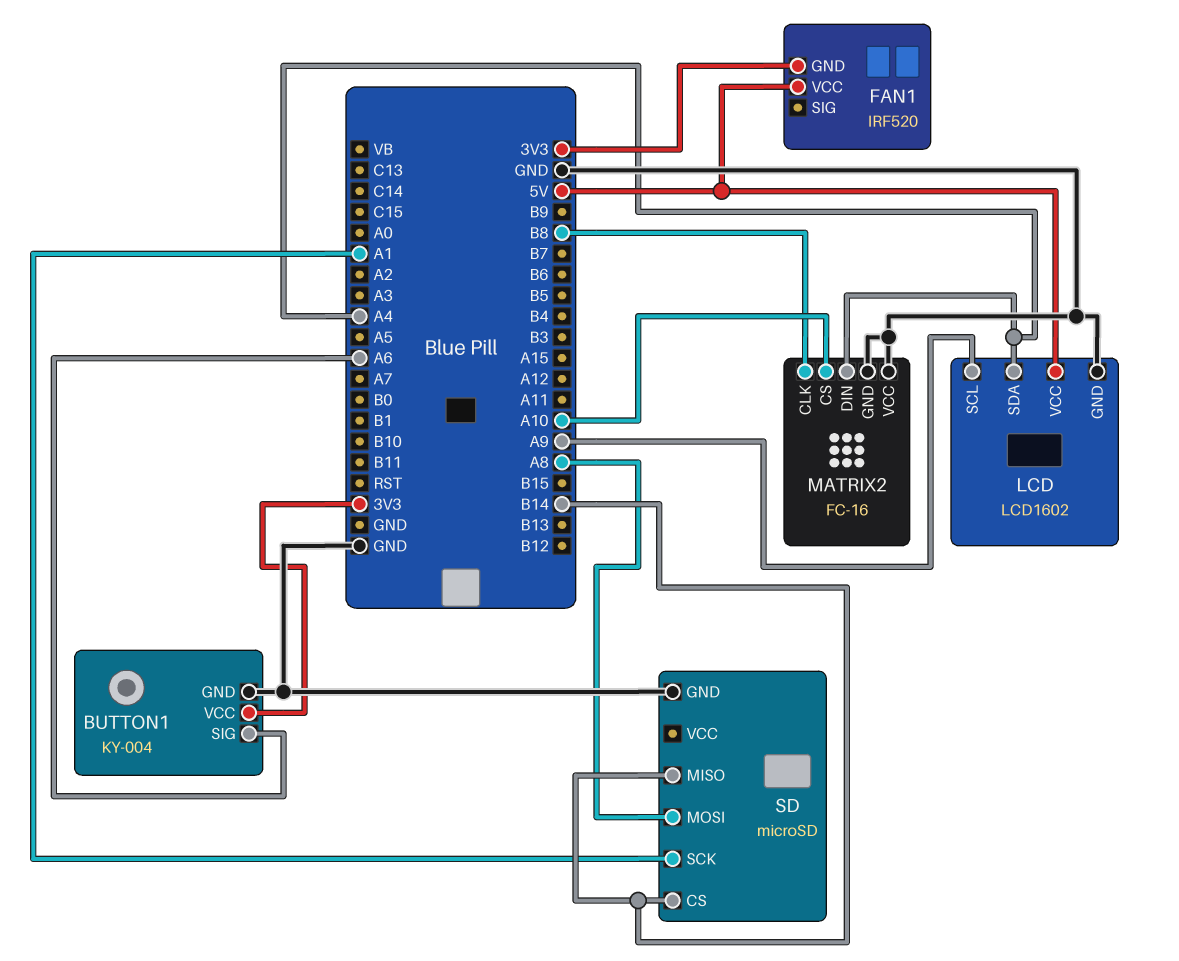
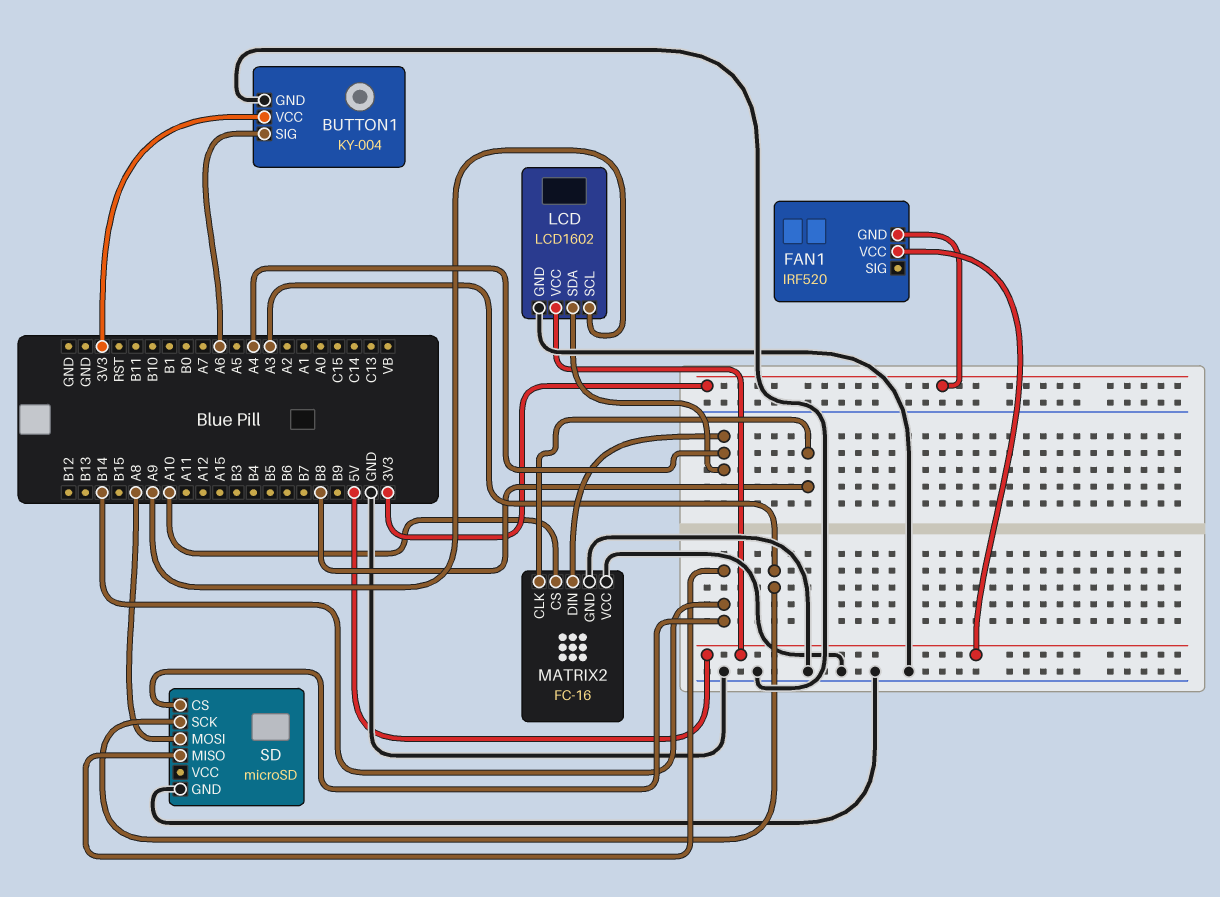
SD pin SCK: A1 -> A3

